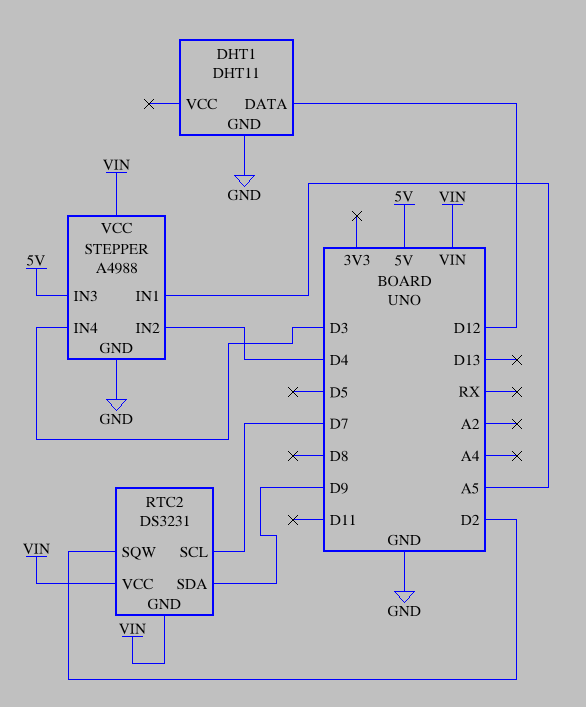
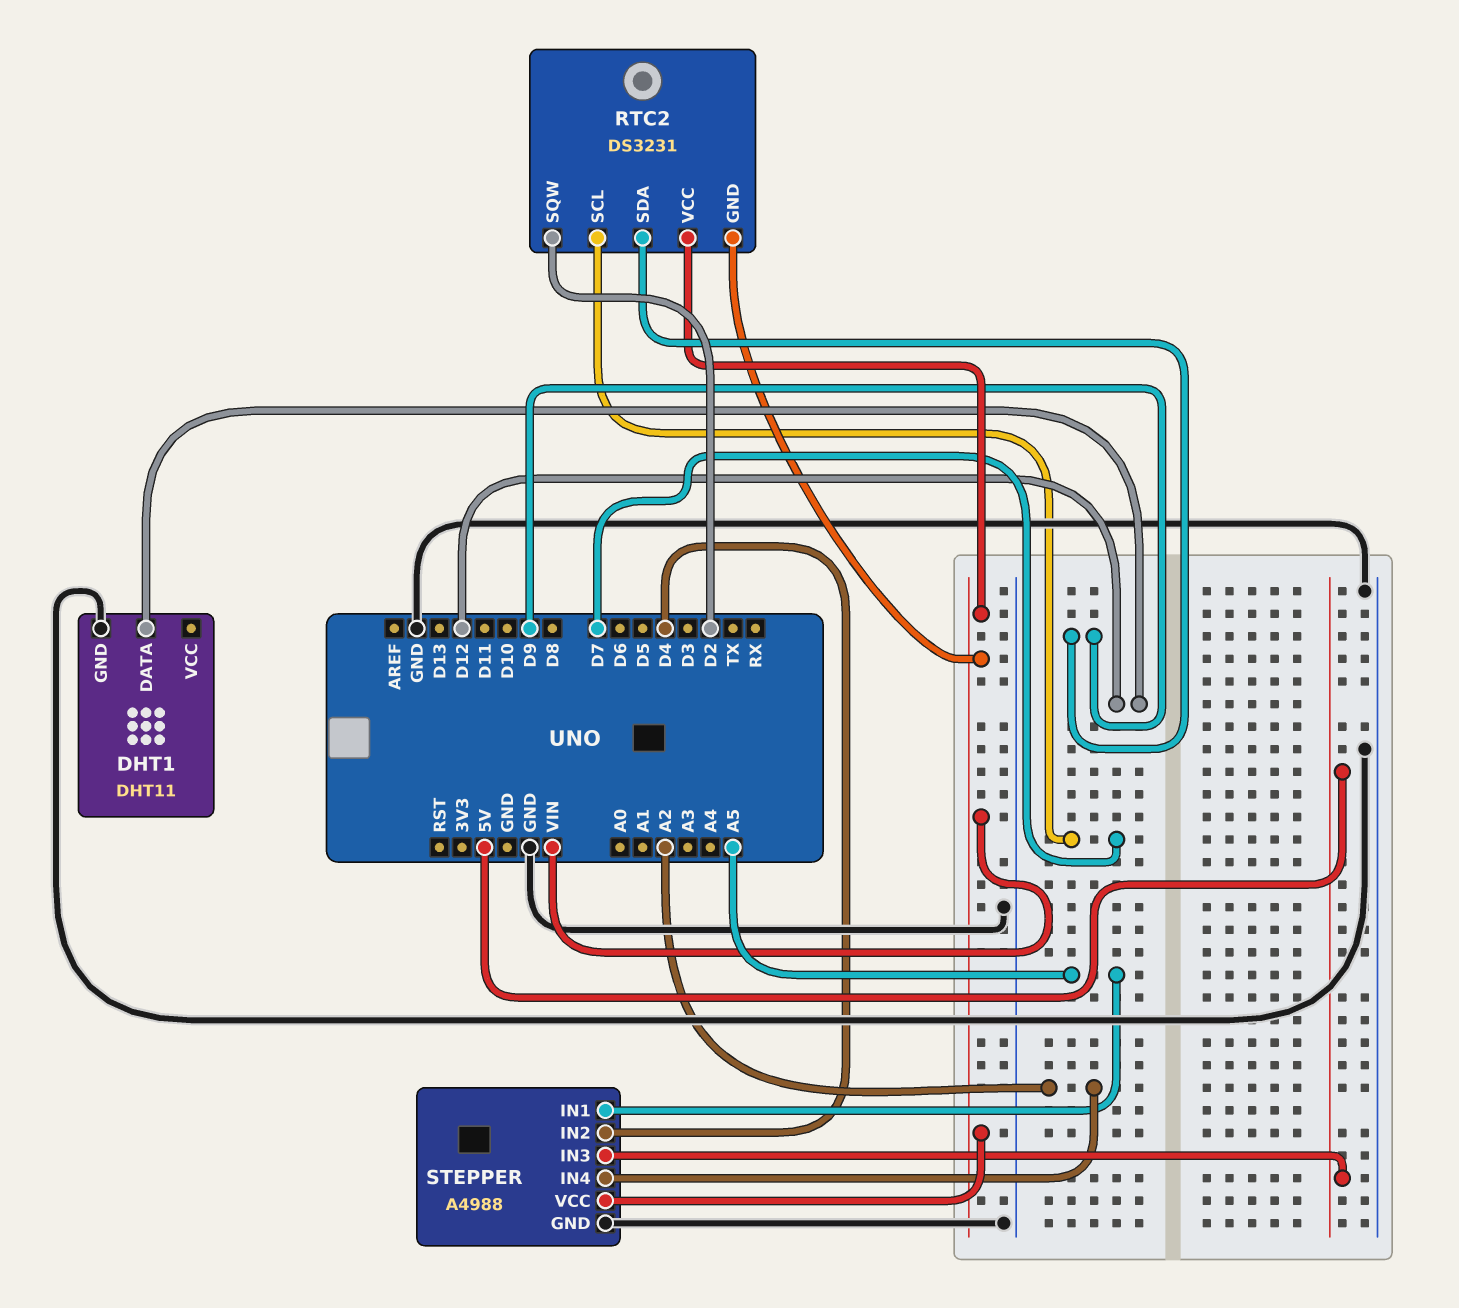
STEPPER pin IN4: D3 -> A2

